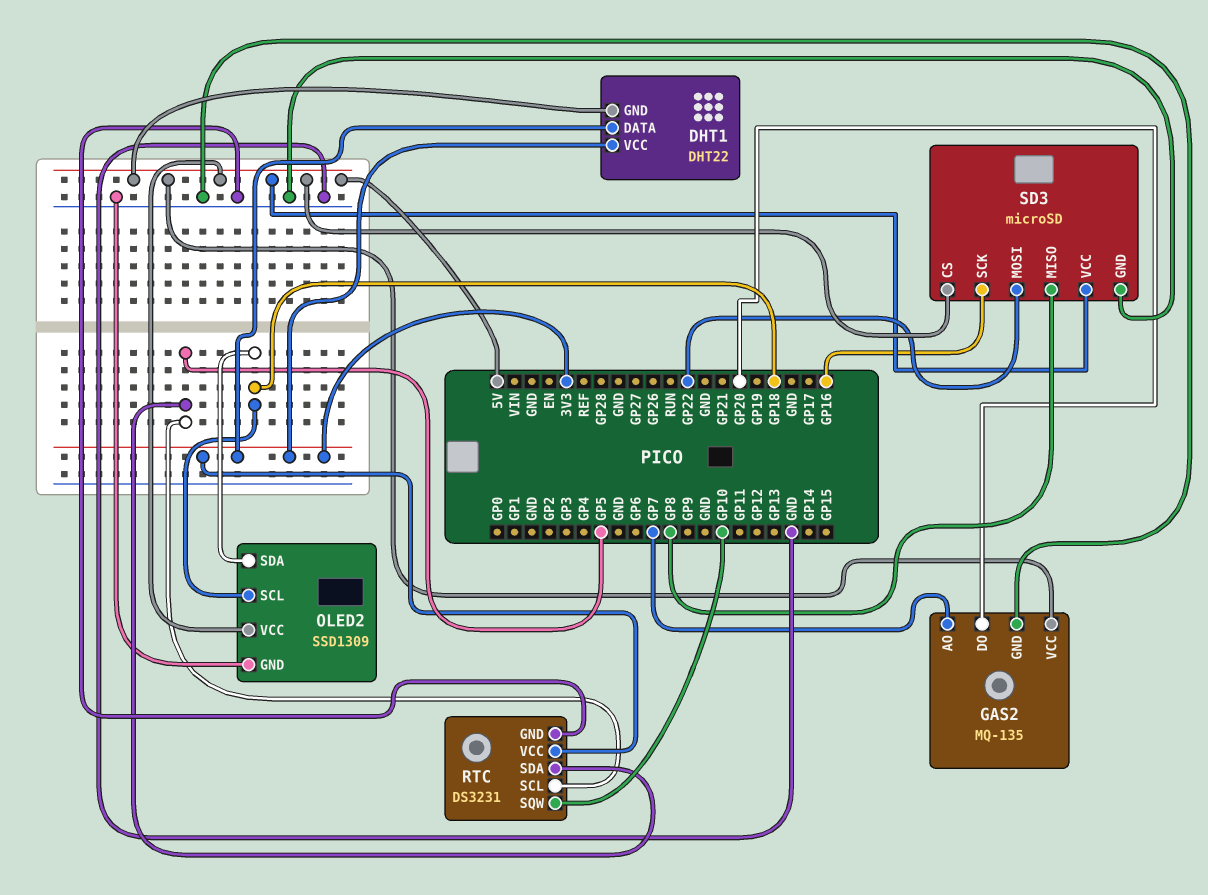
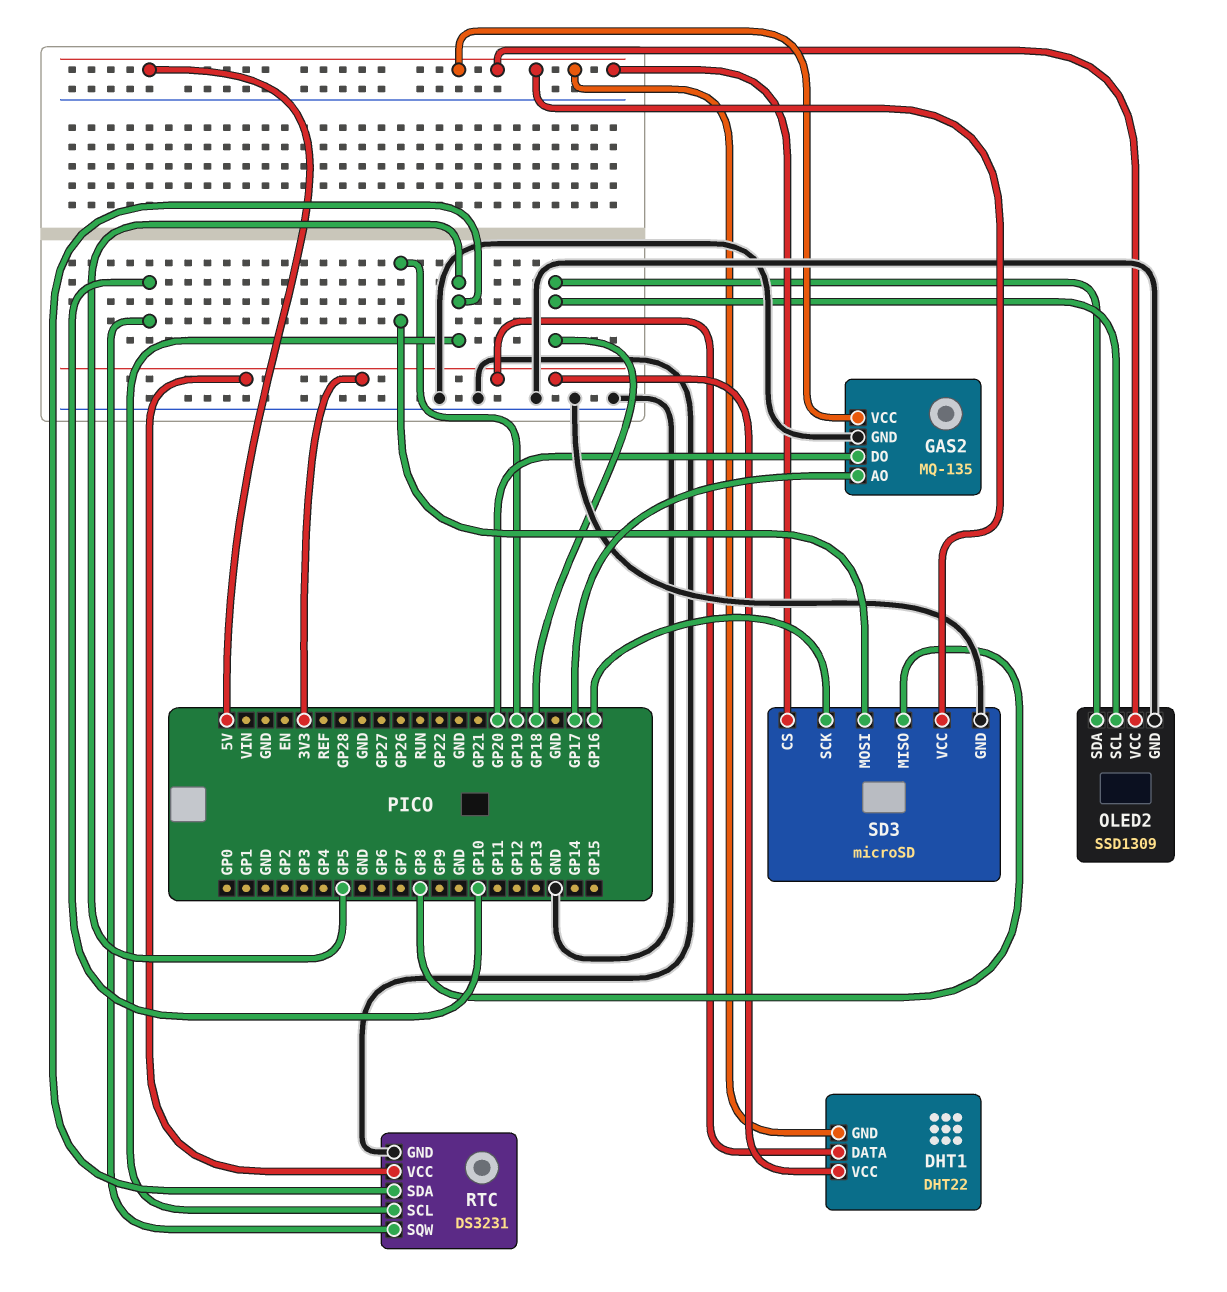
GAS2 pin AO: GP7 -> GP17
SD3 pin MOSI: GP22 -> GP19

